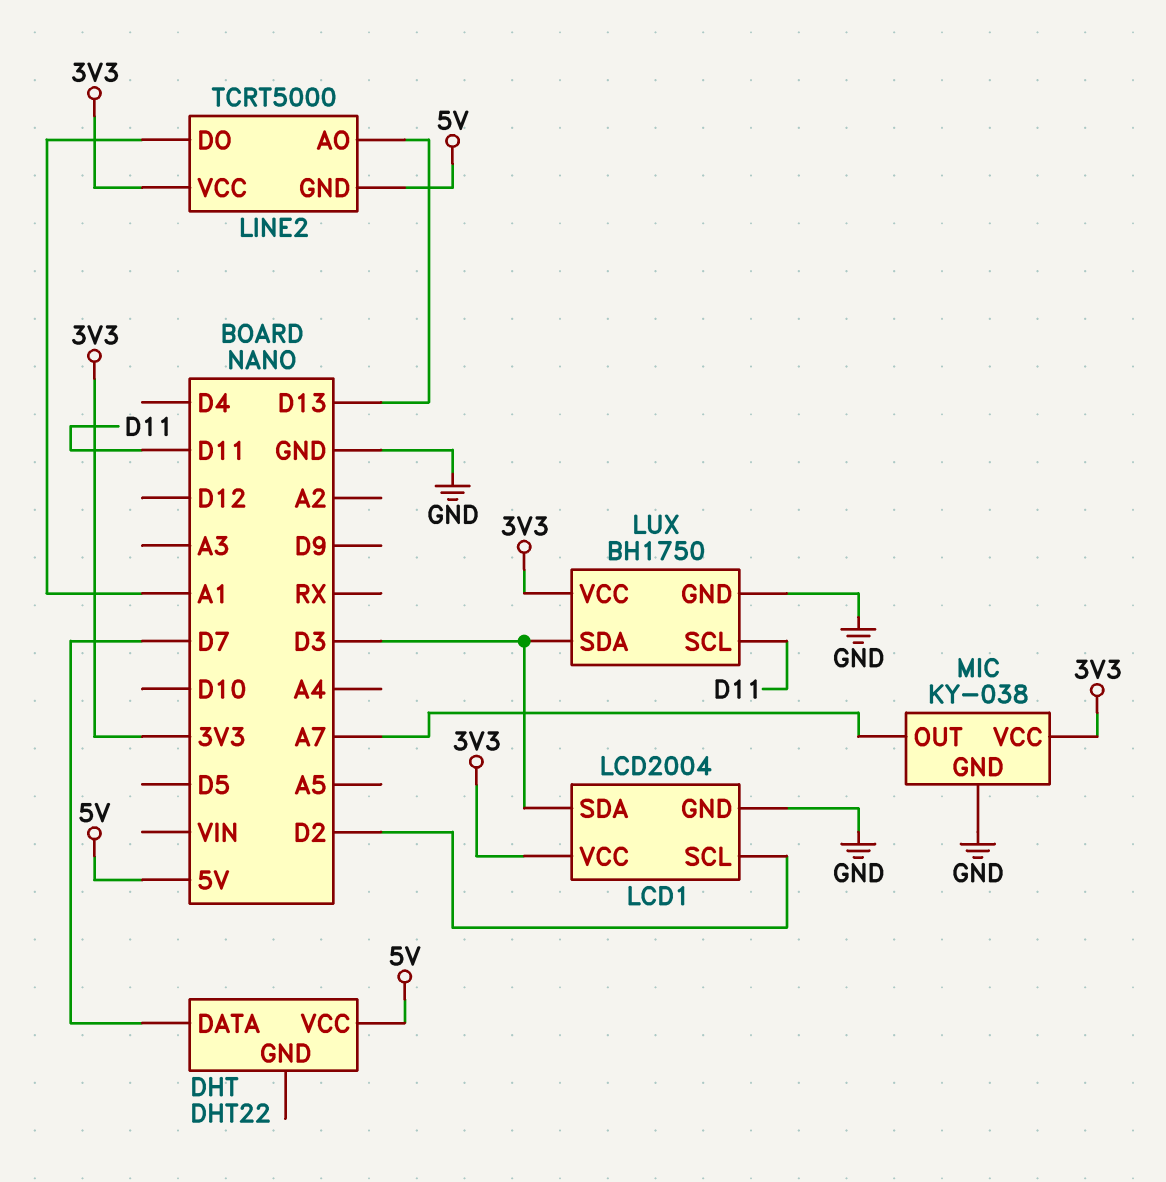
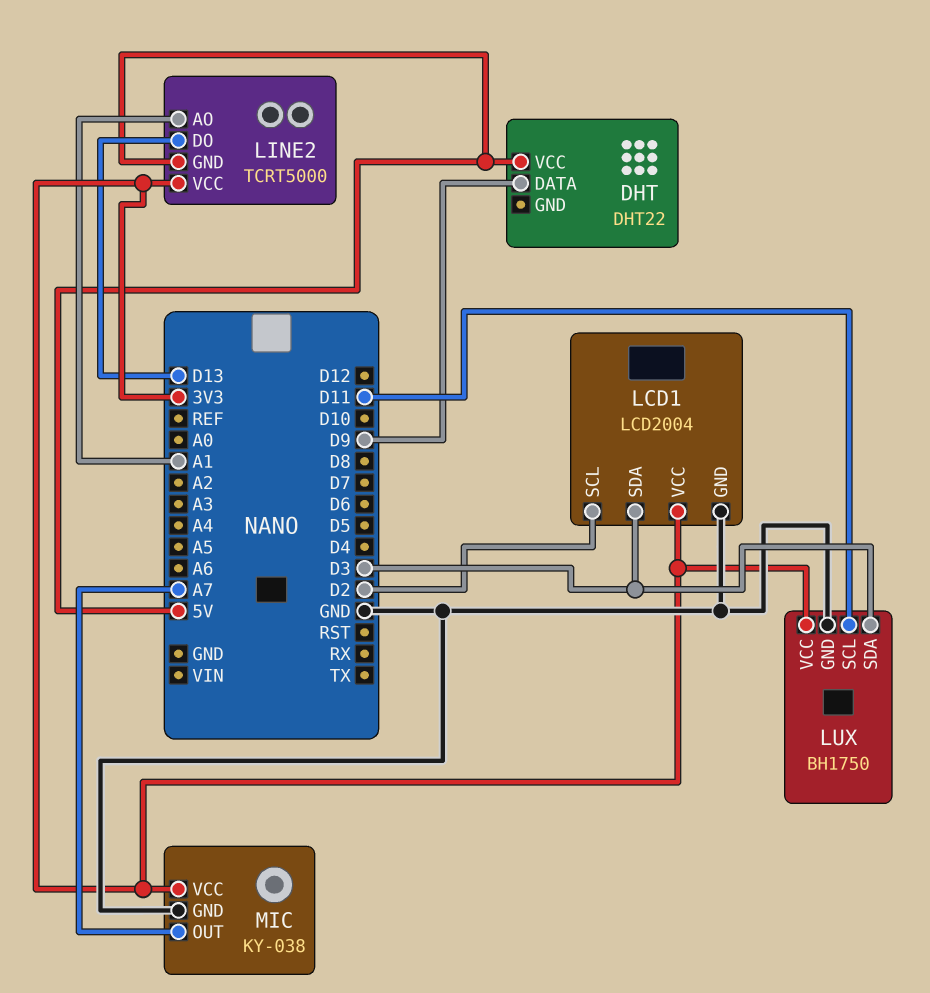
DHT pin DATA: D7 -> D9
LINE2 pin AO: D13 -> A1
LINE2 pin DO: A1 -> D13

